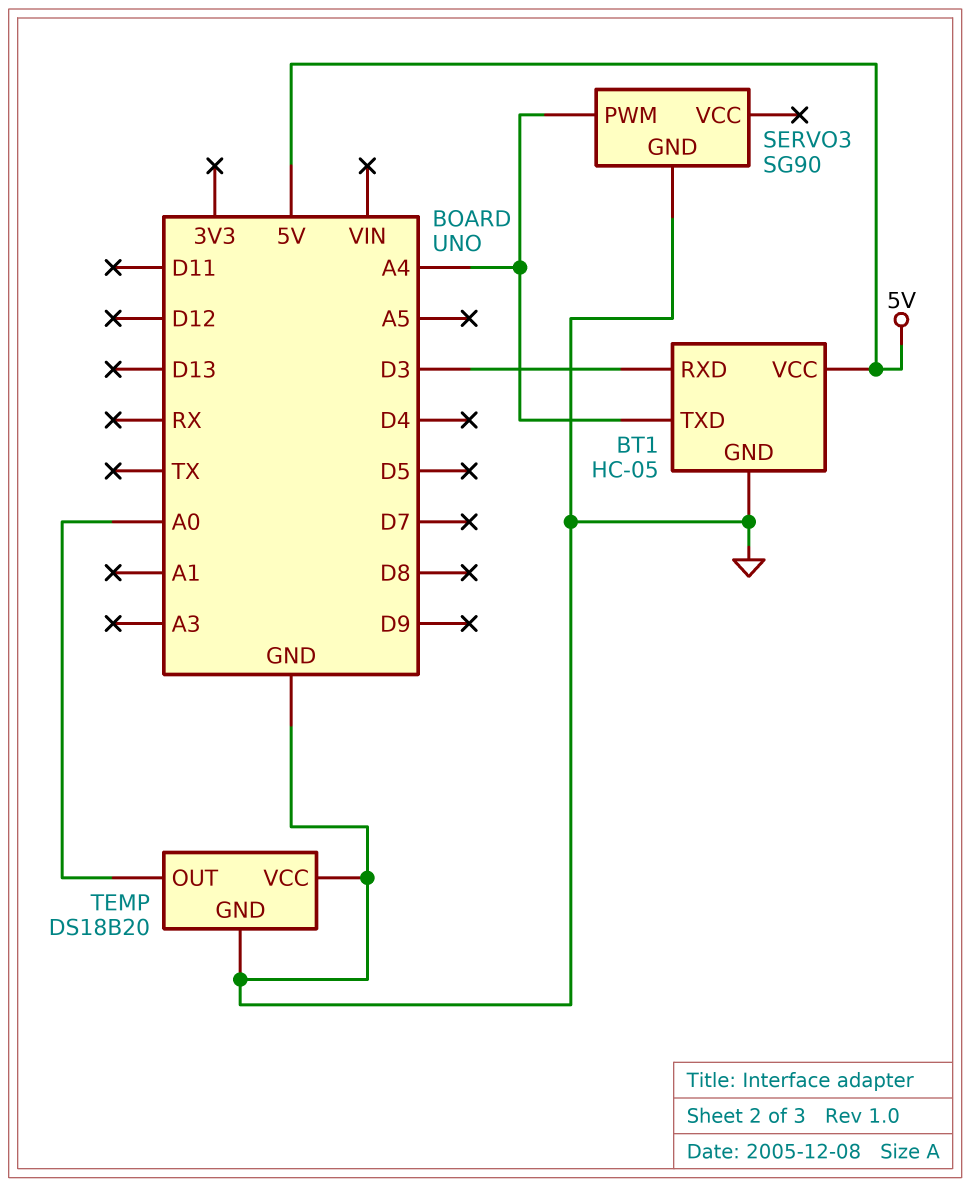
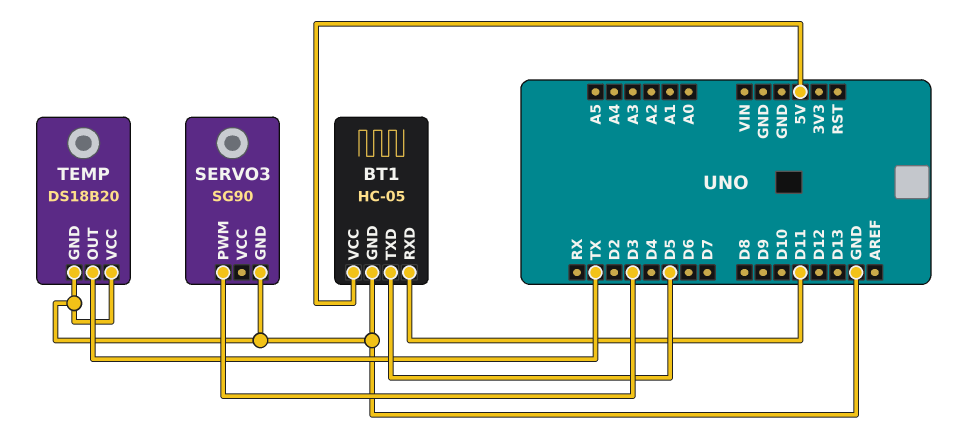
BT1 pin RXD: D3 -> D11
BT1 pin TXD: A4 -> D5
SERVO3 pin PWM: A4 -> D3
TEMP pin OUT: A0 -> TX

